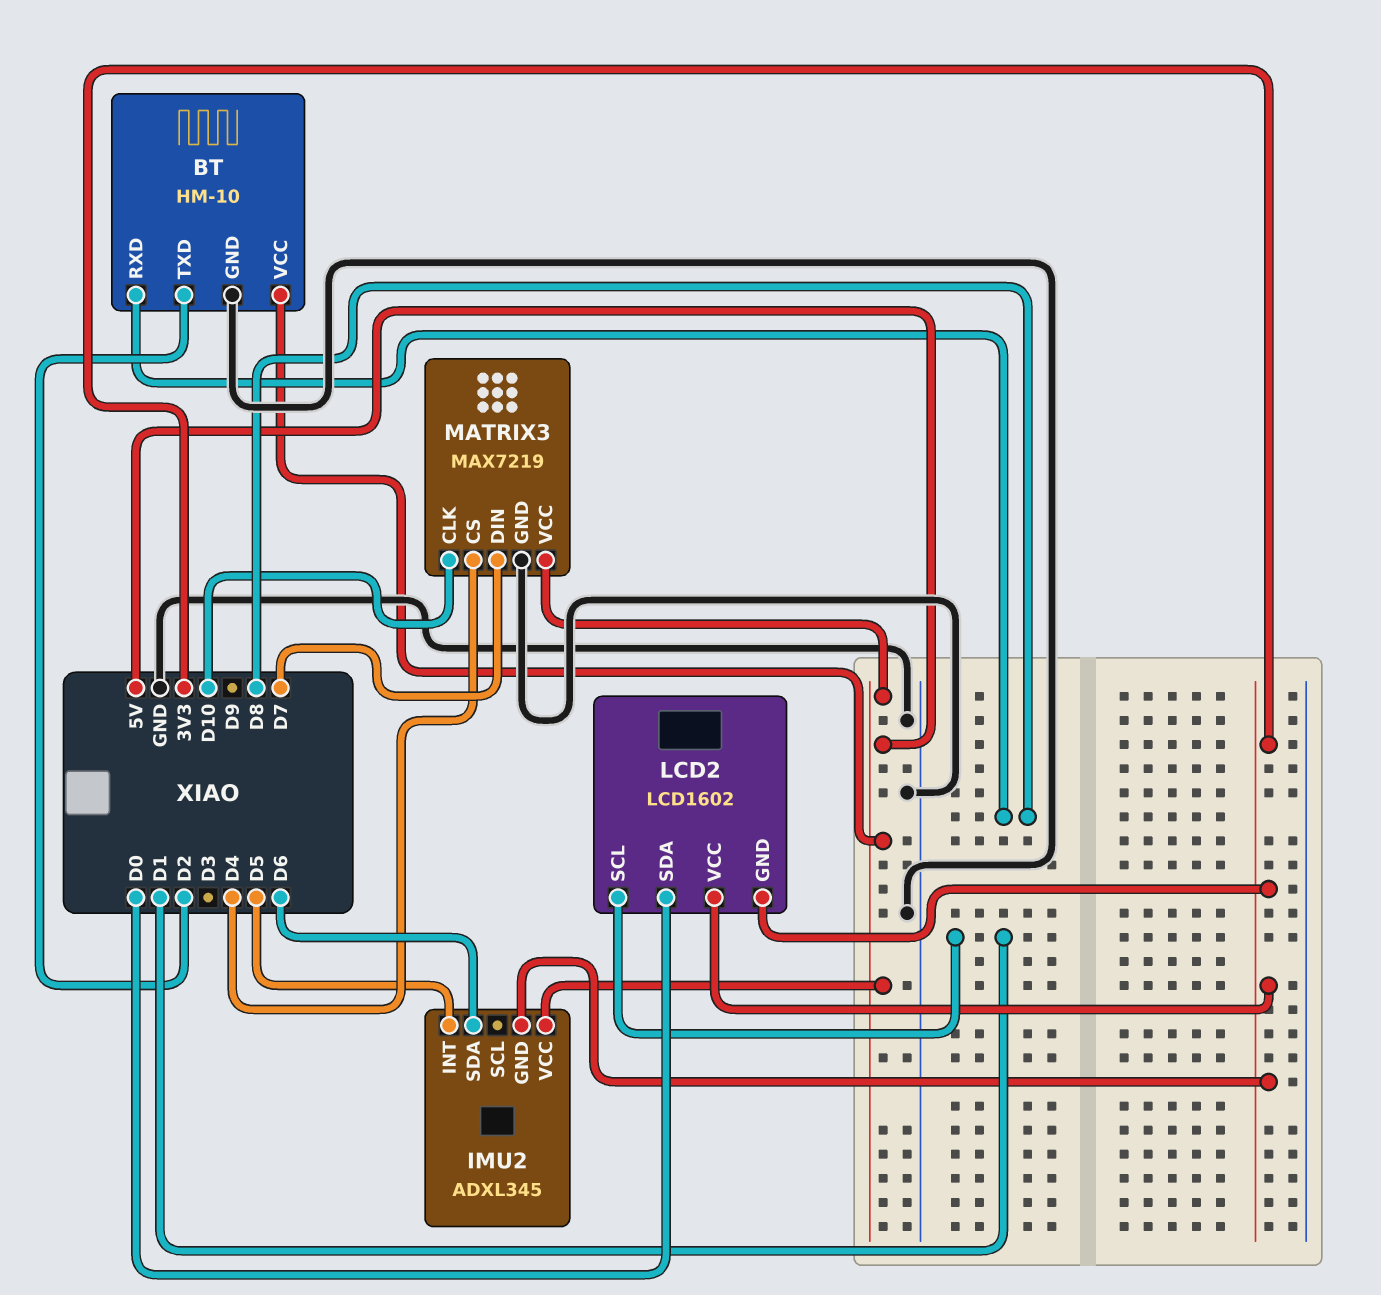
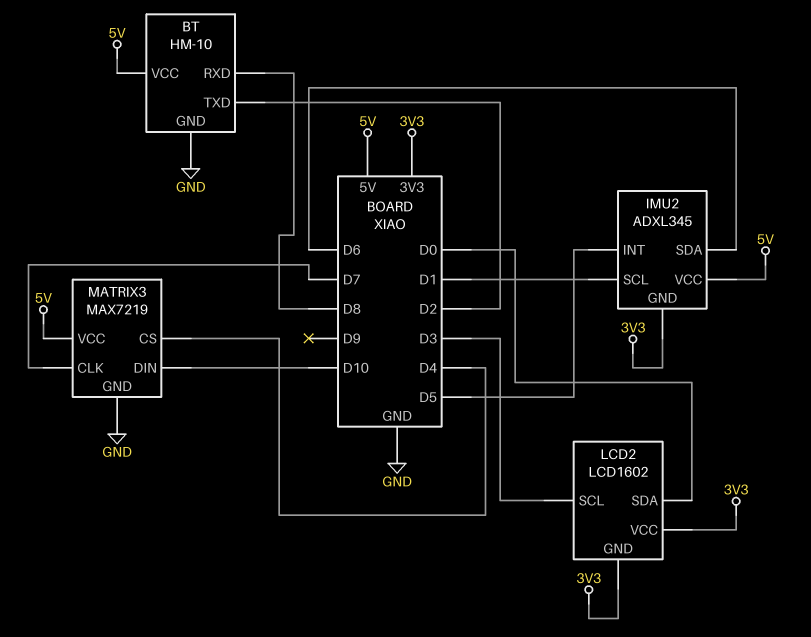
IMU2 pin SCL: none -> D1
LCD2 pin SCL: D1 -> D3
MATRIX3 pin CLK: D10 -> D7
MATRIX3 pin DIN: D7 -> D10

